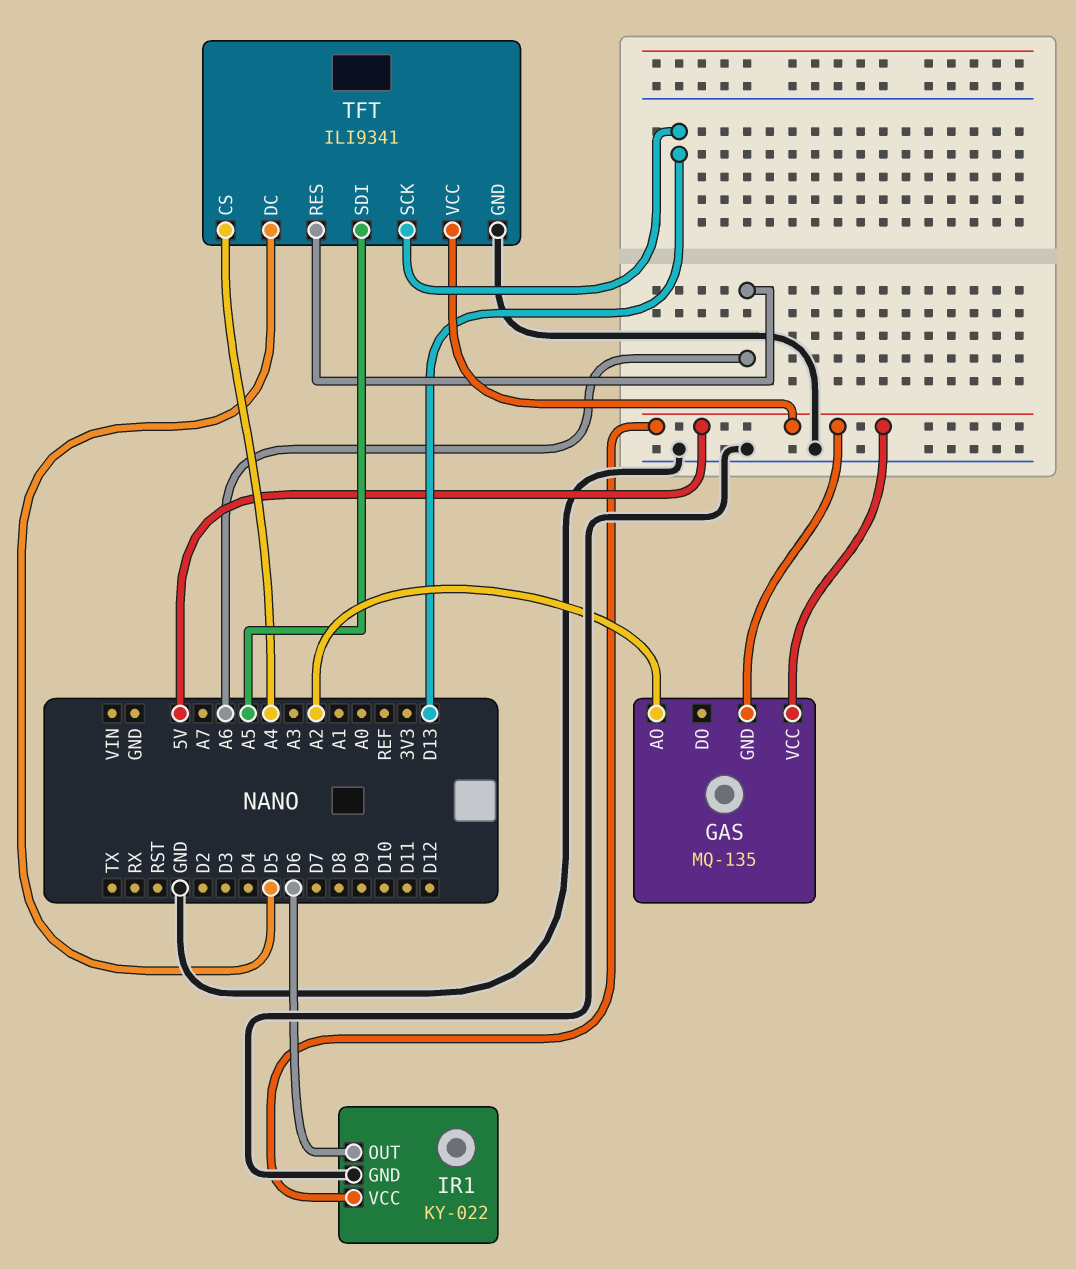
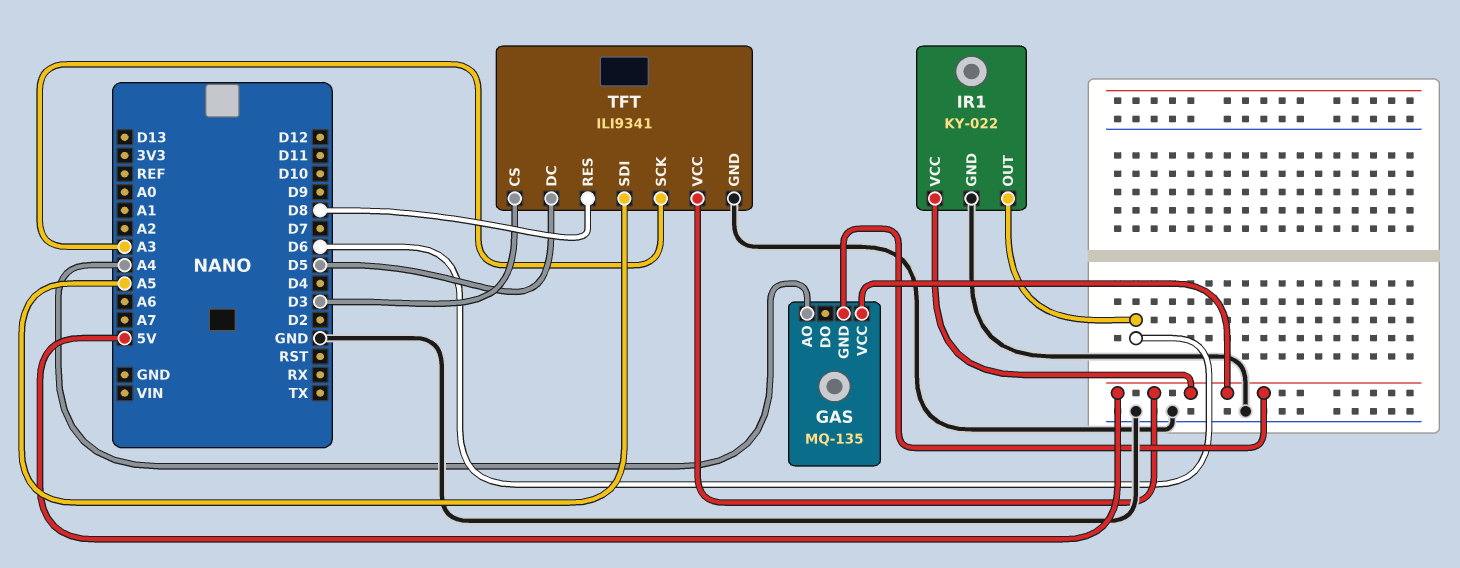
GAS pin AO: A2 -> A4
TFT pin CS: A4 -> D3
TFT pin RES: A6 -> D8
TFT pin SCK: D13 -> A3

